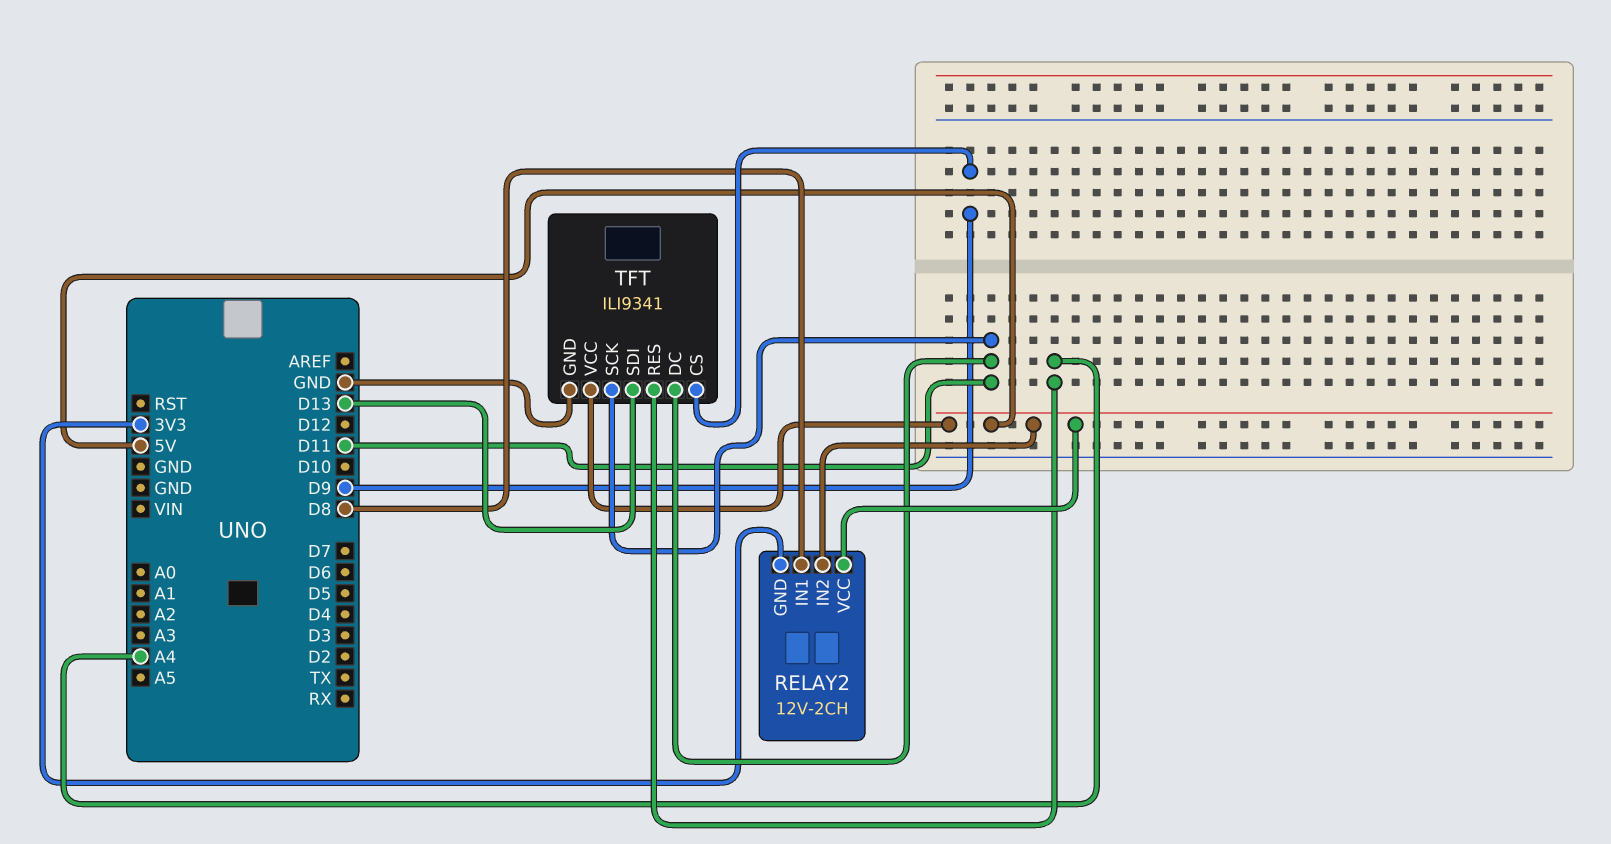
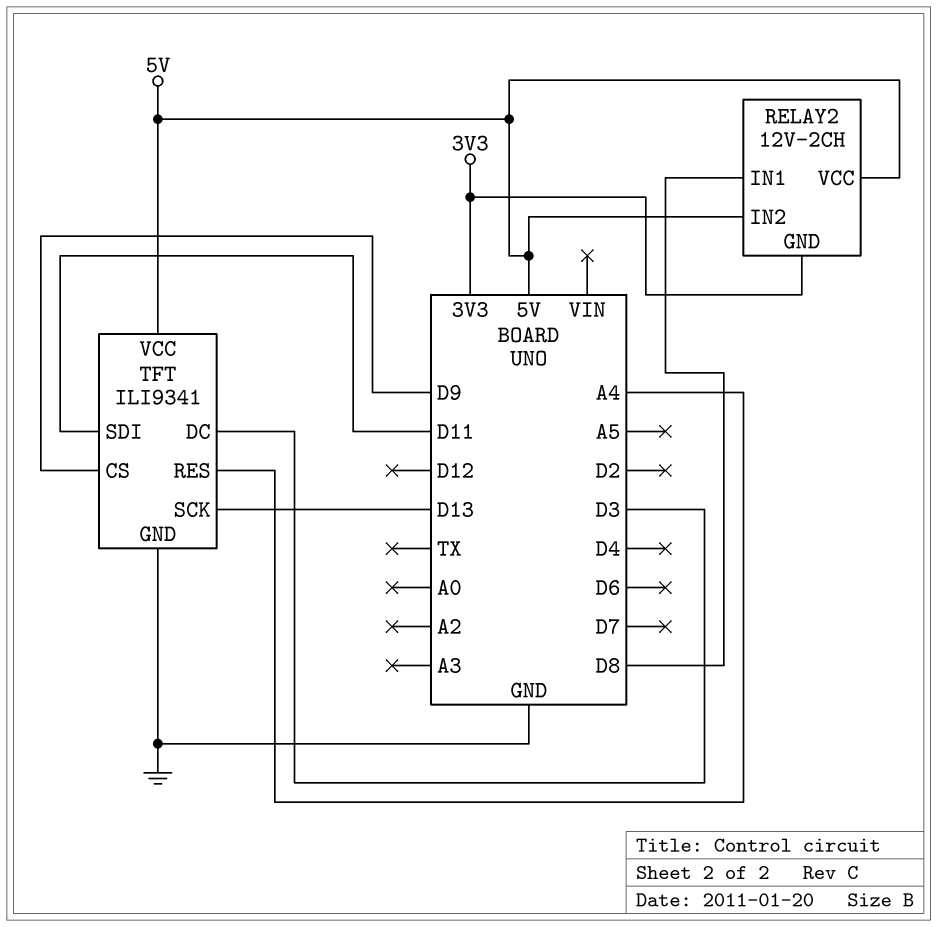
TFT pin DC: D11 -> D3
TFT pin SCK: D11 -> D13
TFT pin SDI: D13 -> D11

